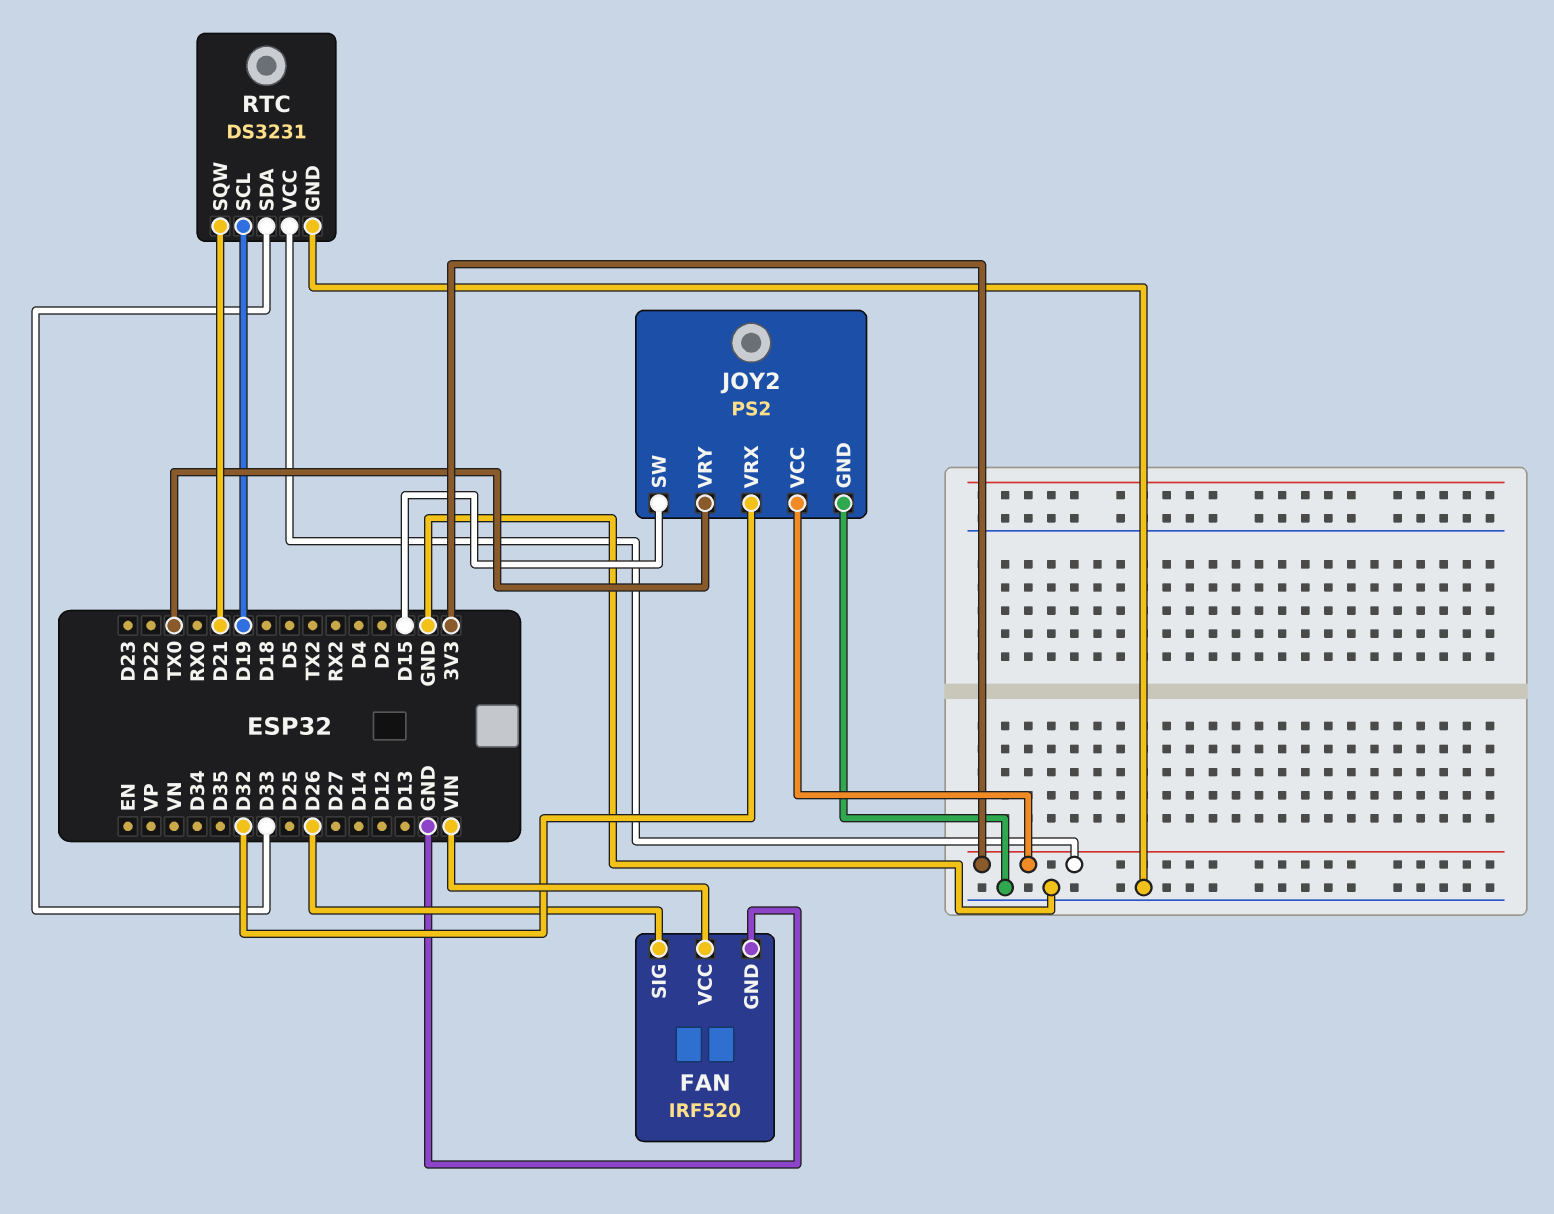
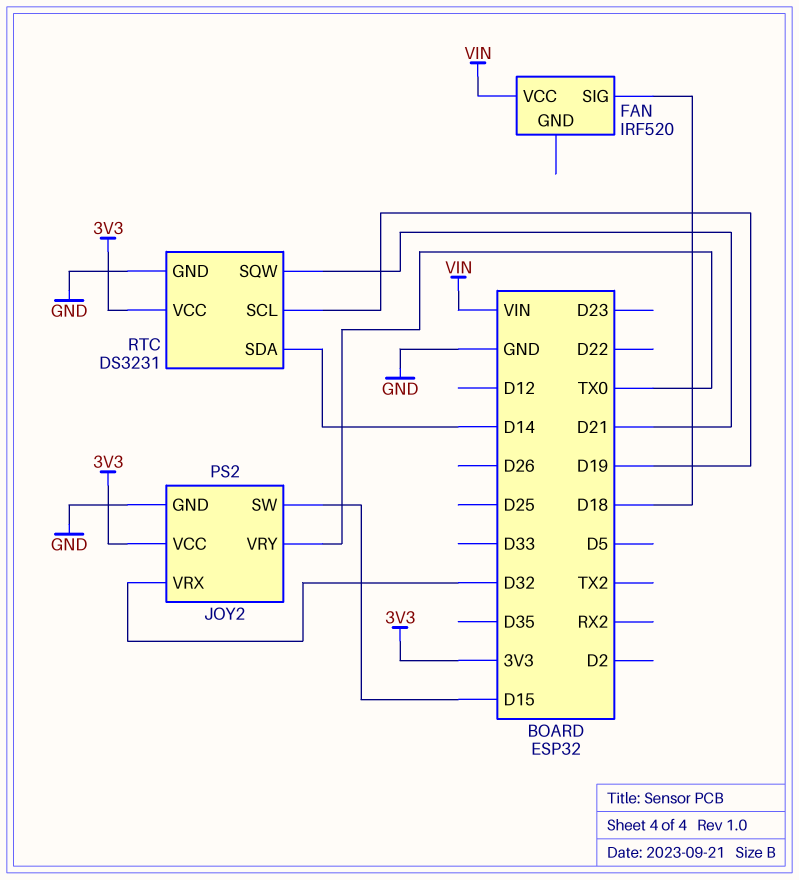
FAN pin GND: GND -> none
FAN pin SIG: D26 -> D18
RTC pin SDA: D33 -> D14

